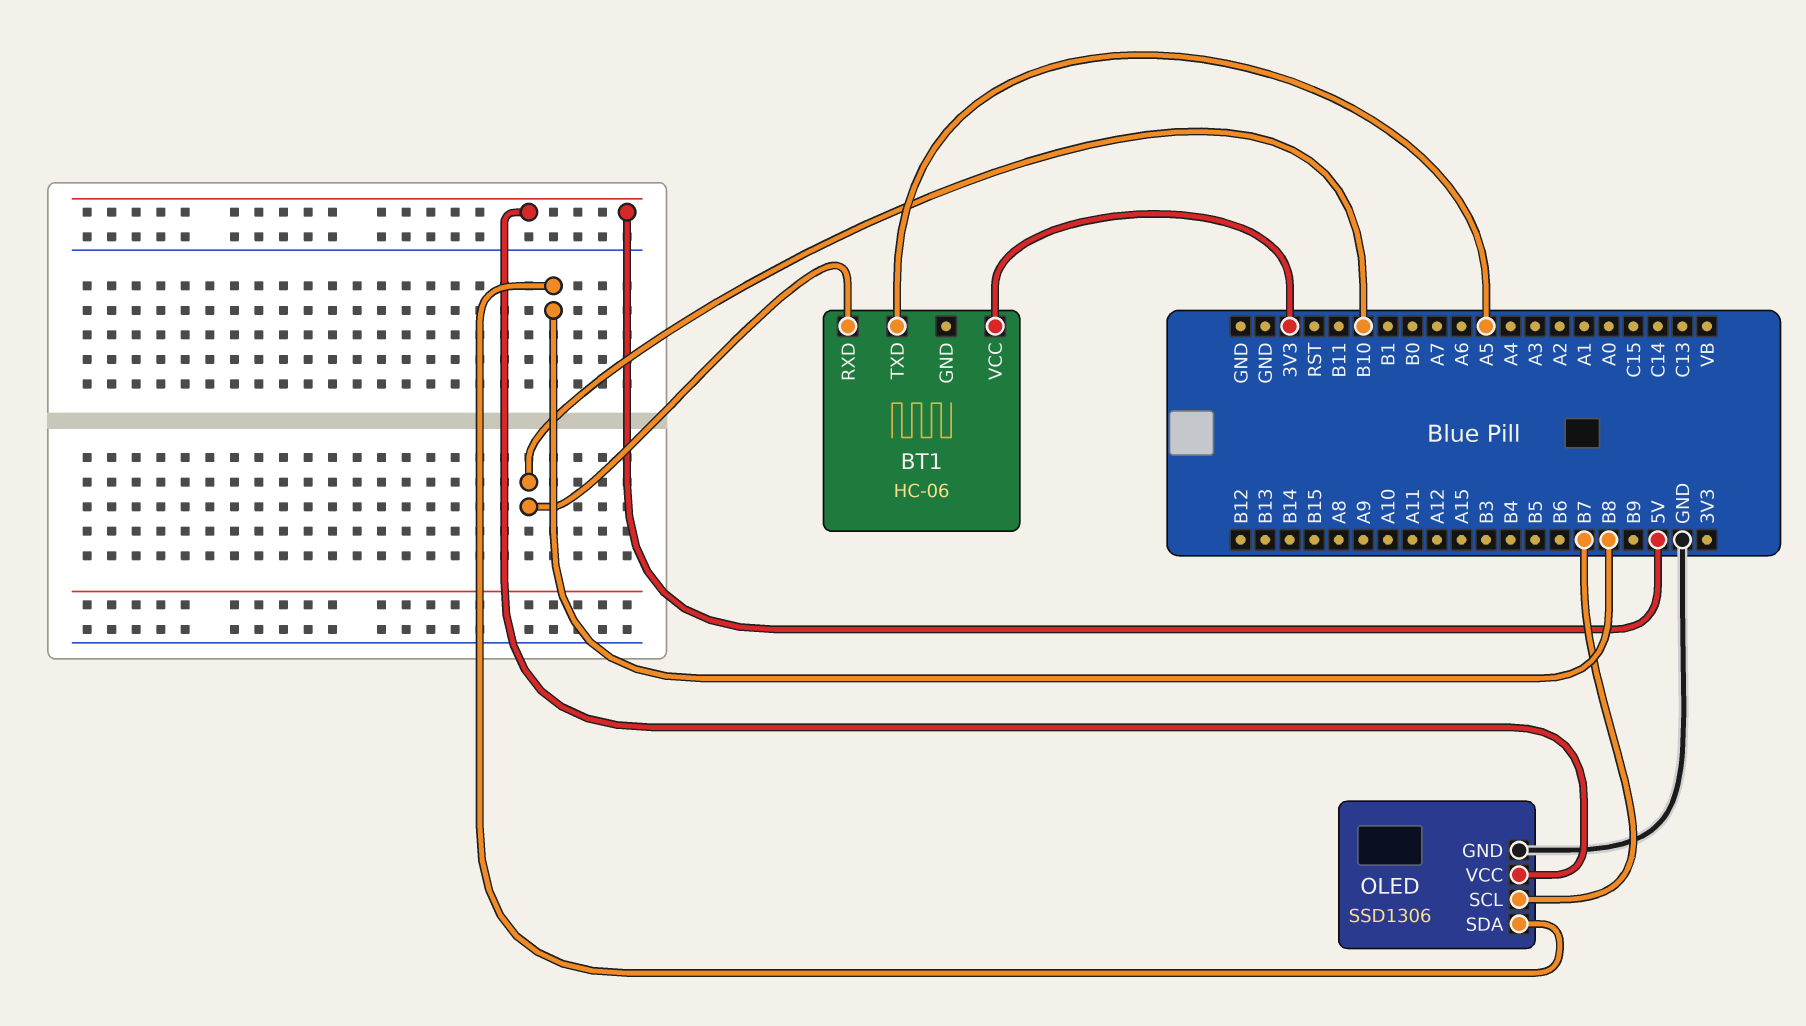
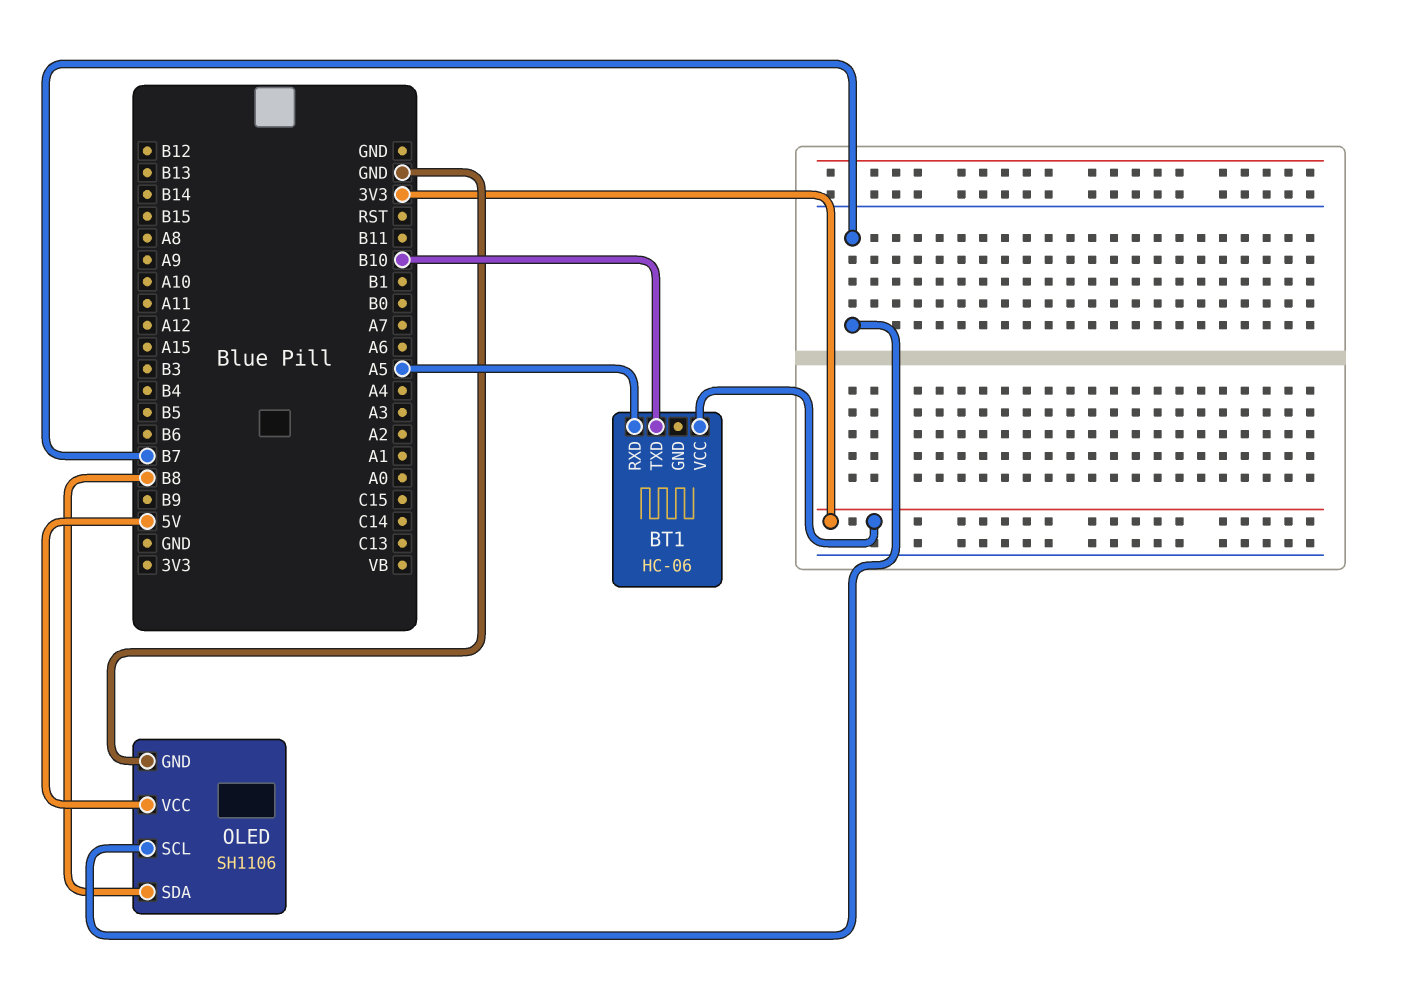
BT1 pin RXD: B10 -> A5
BT1 pin TXD: A5 -> B10
OLED: SSD1306 -> SH1106

